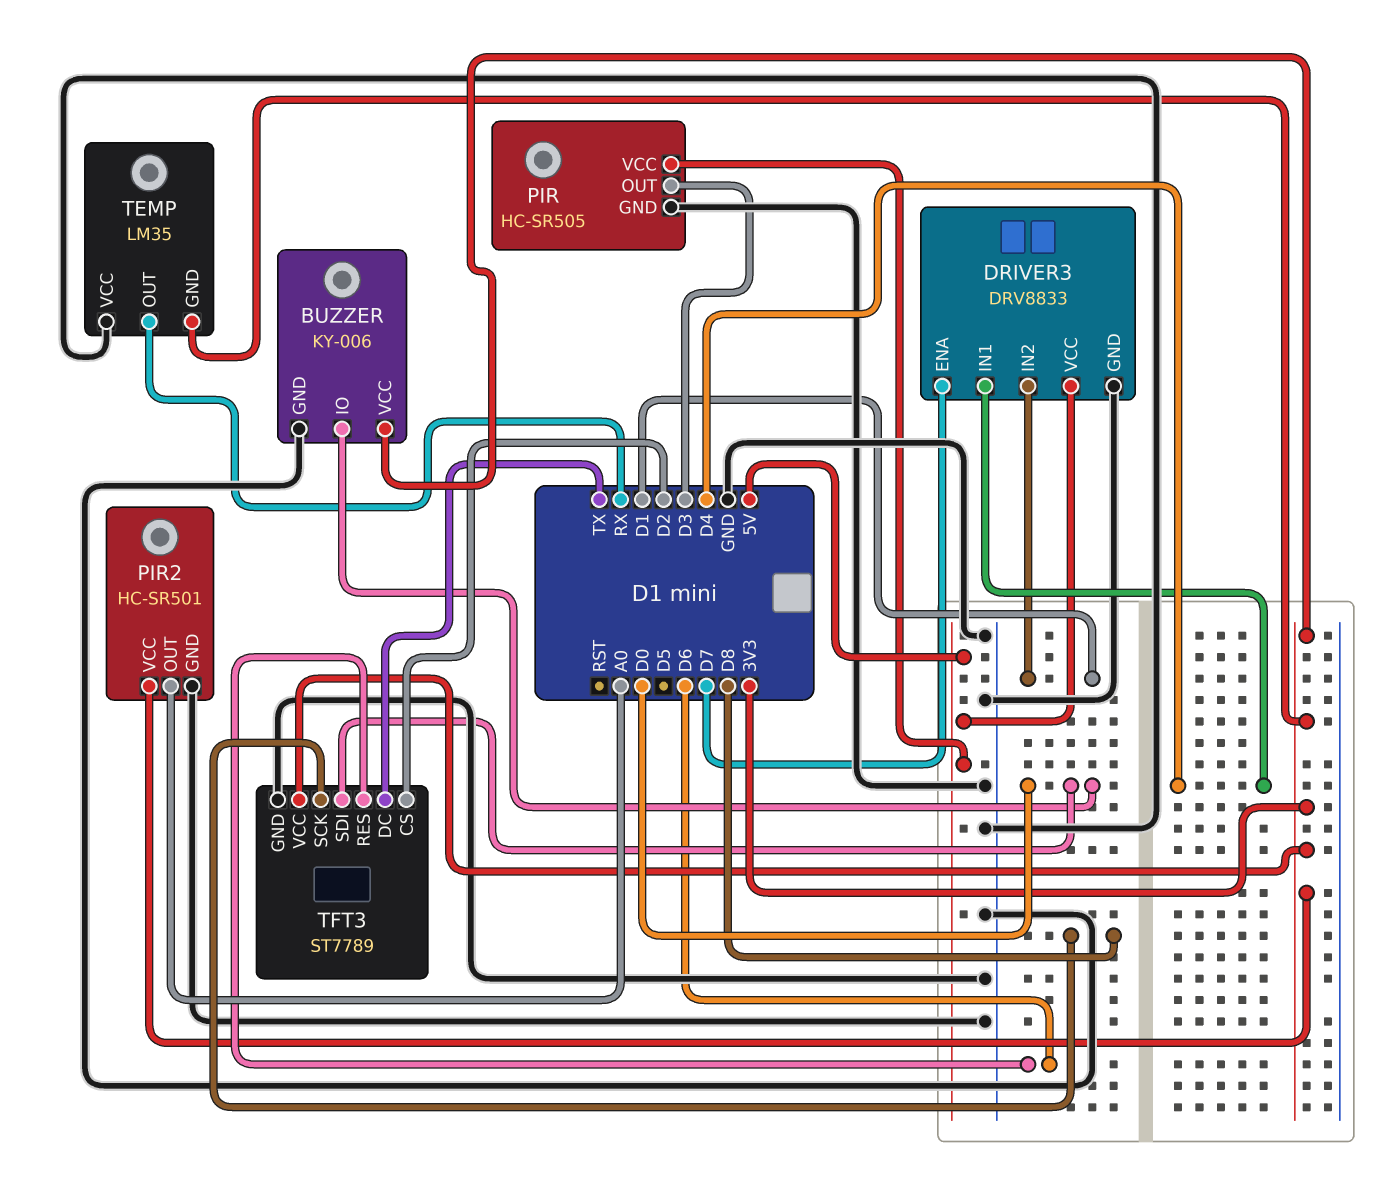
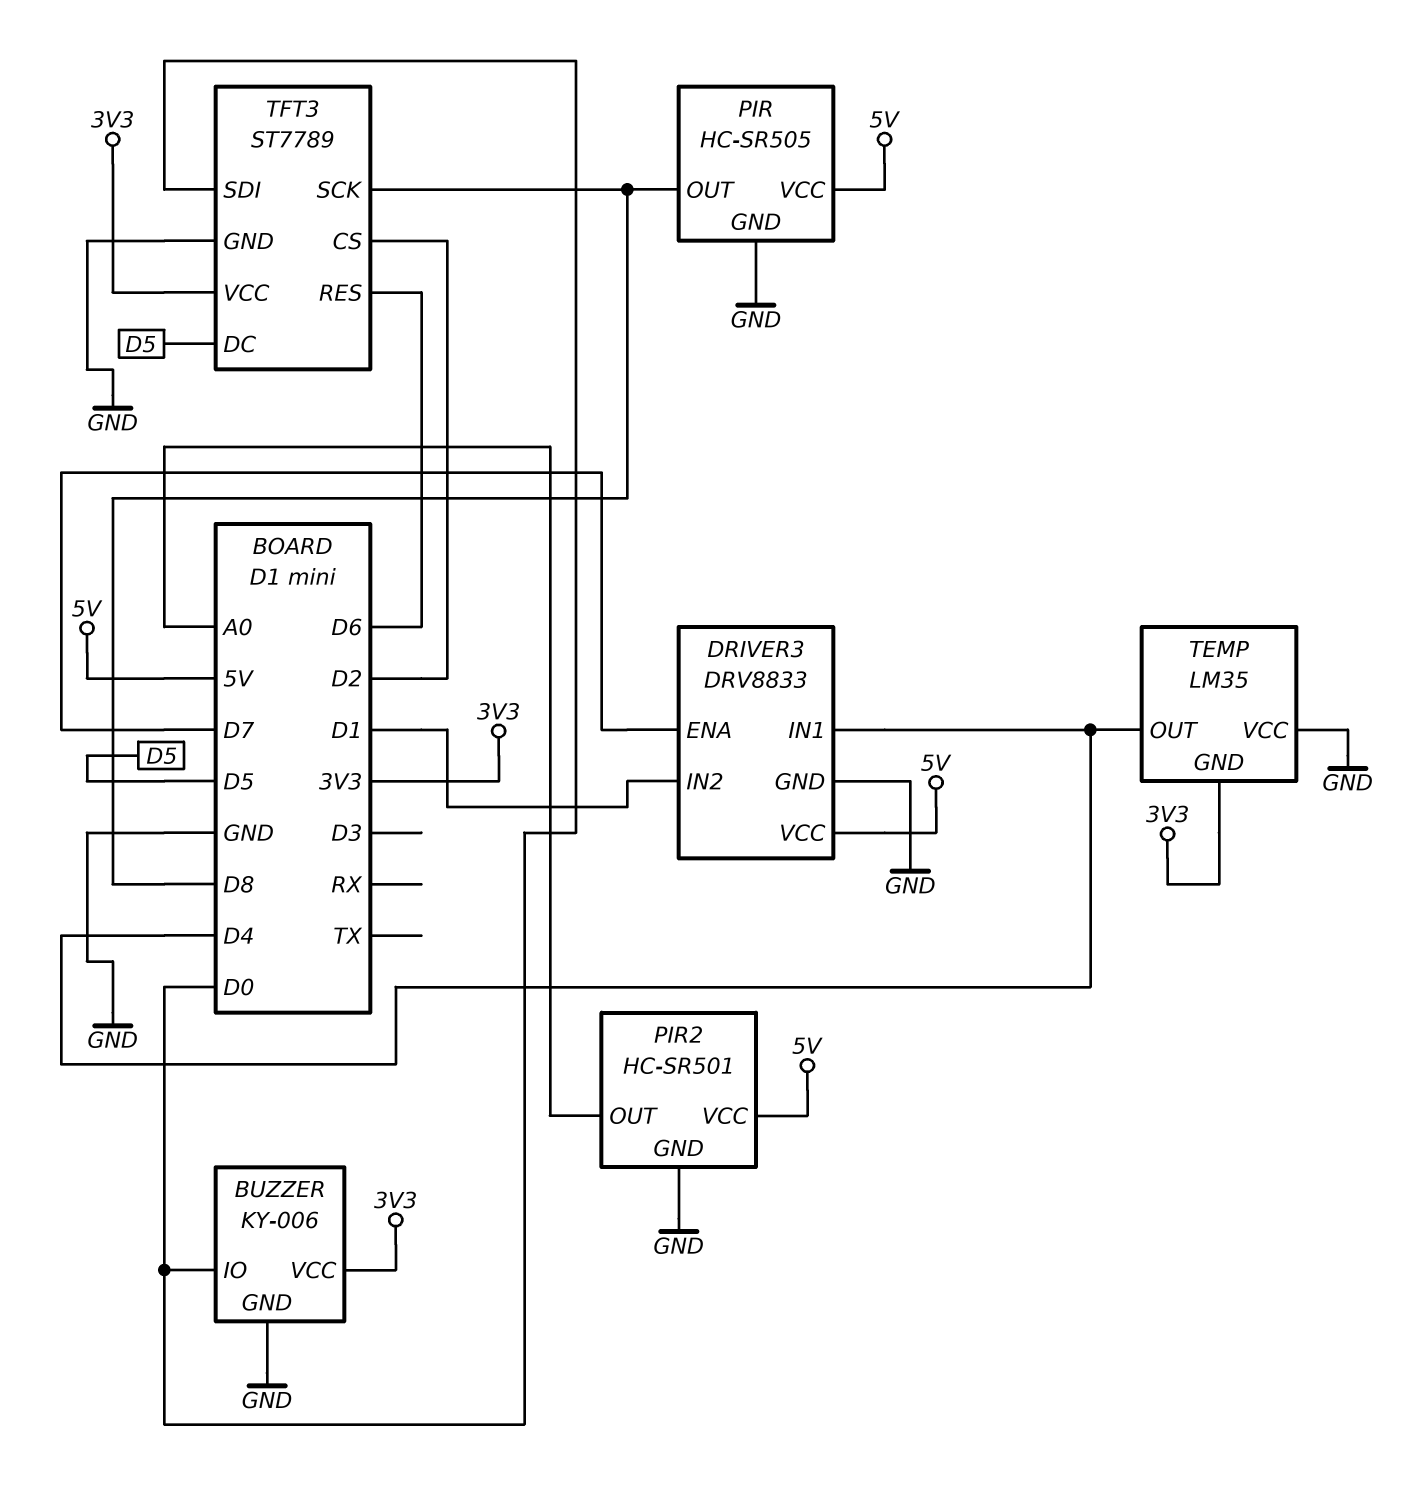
PIR pin OUT: D3 -> D8
PIR2 pin VCC: 3V3 -> 5V
TEMP pin OUT: RX -> D4
TFT3 pin DC: TX -> D5

